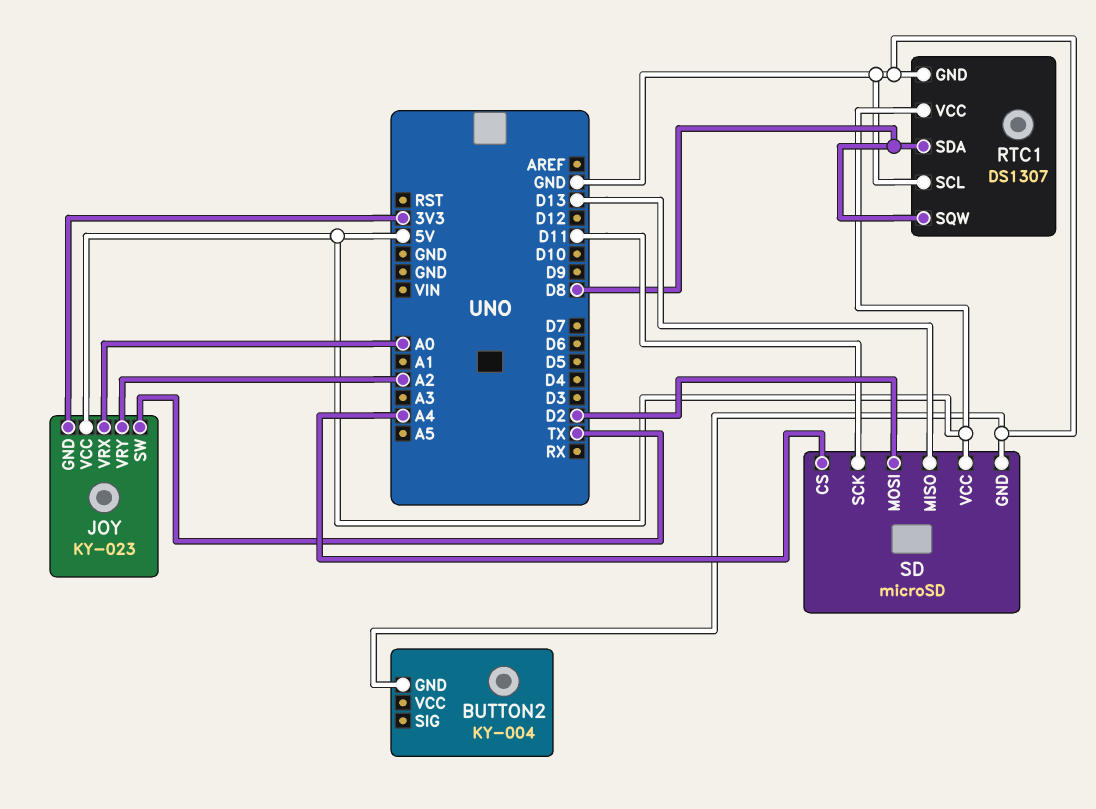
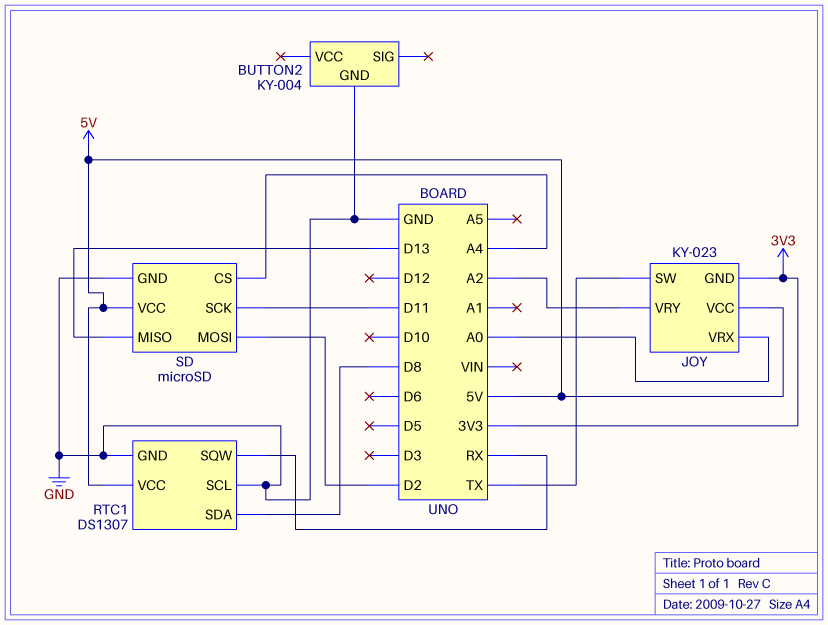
RTC1 pin SQW: D8 -> RX

